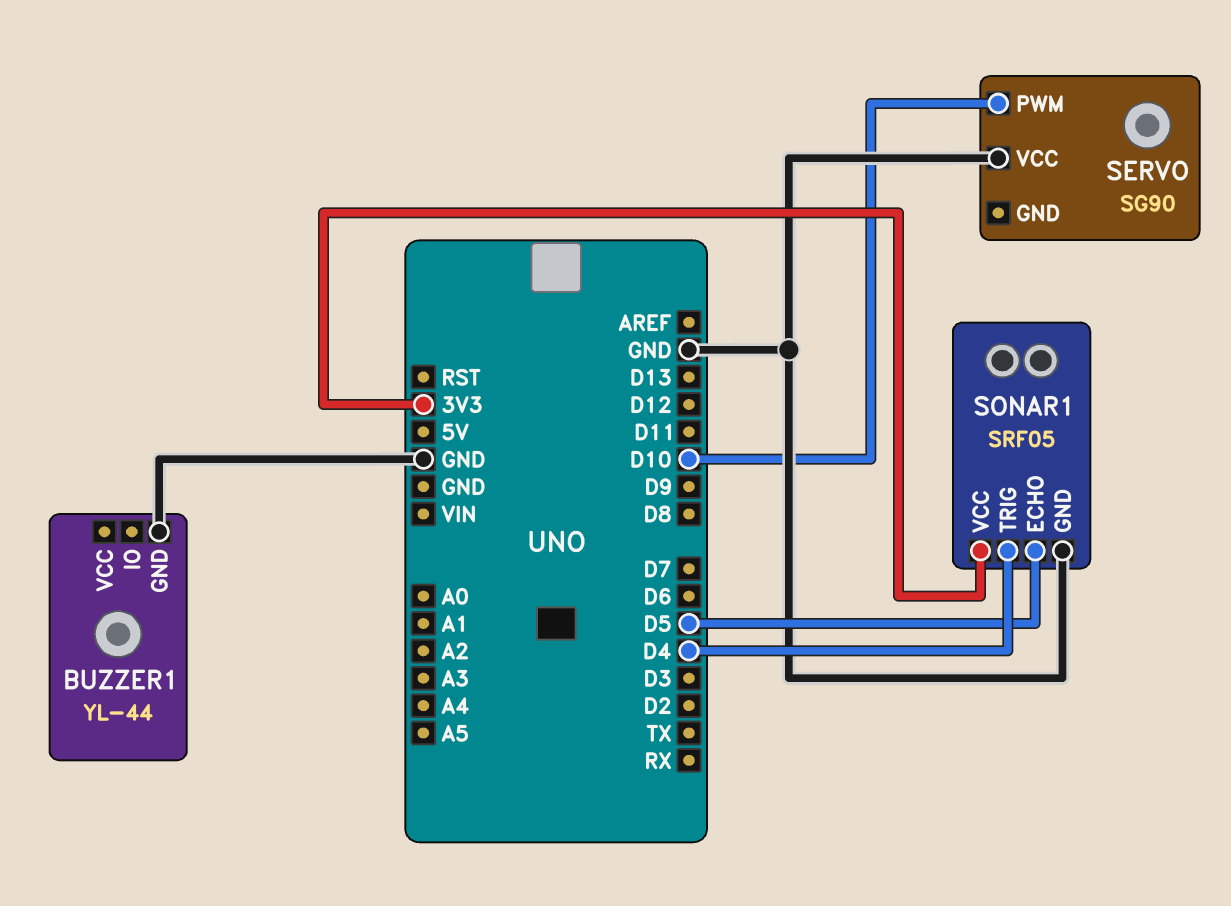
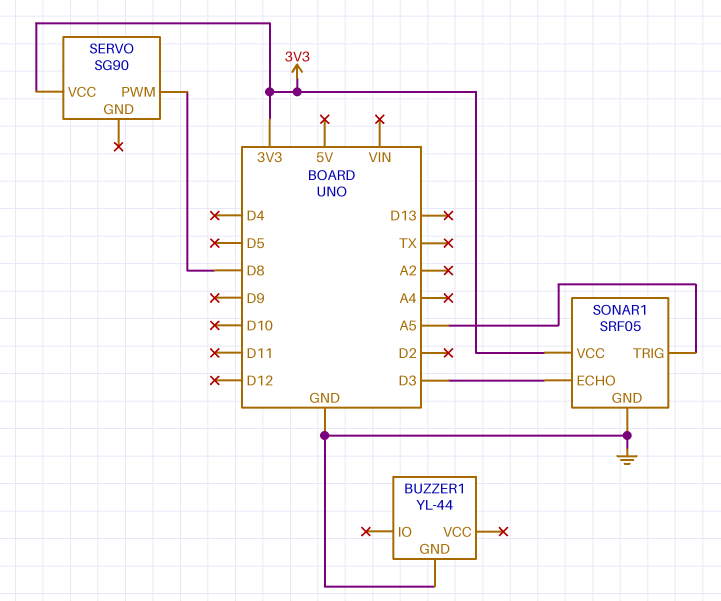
SERVO pin PWM: D10 -> D8
SERVO pin VCC: GND -> 3V3
SONAR1 pin ECHO: D5 -> D3
SONAR1 pin TRIG: D4 -> A5

